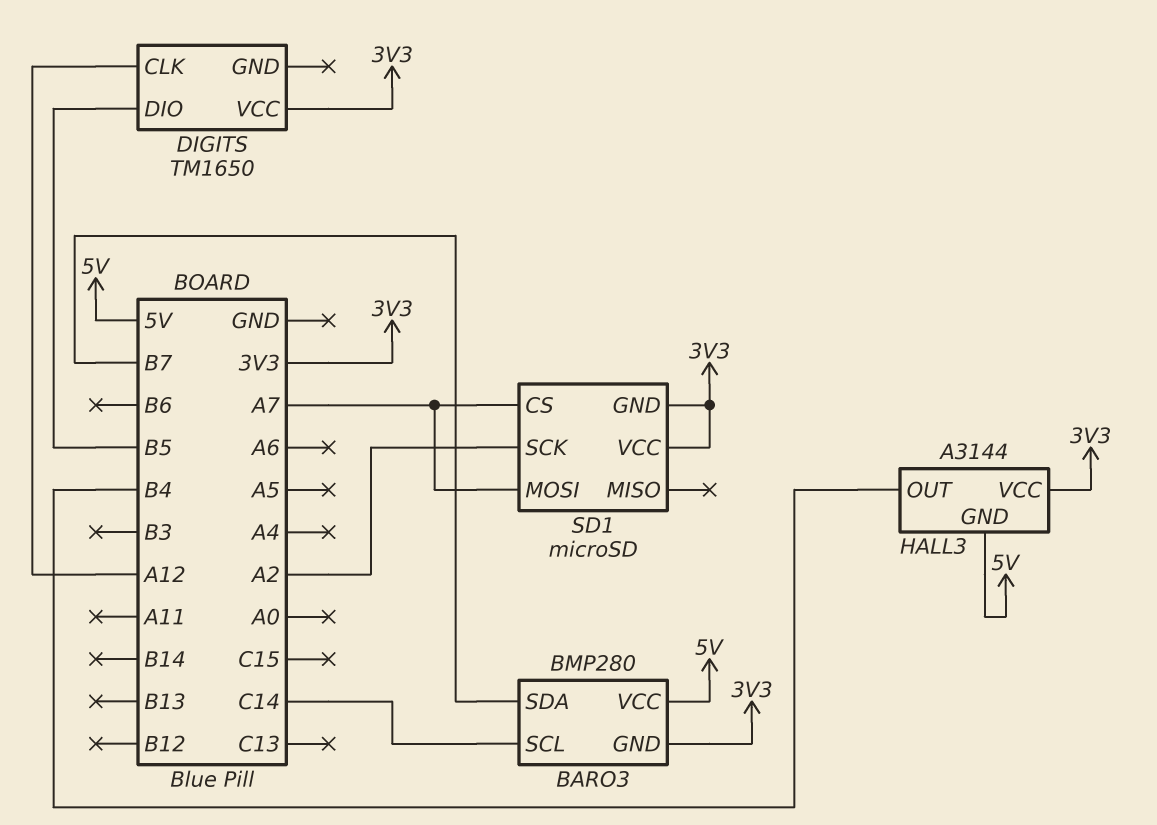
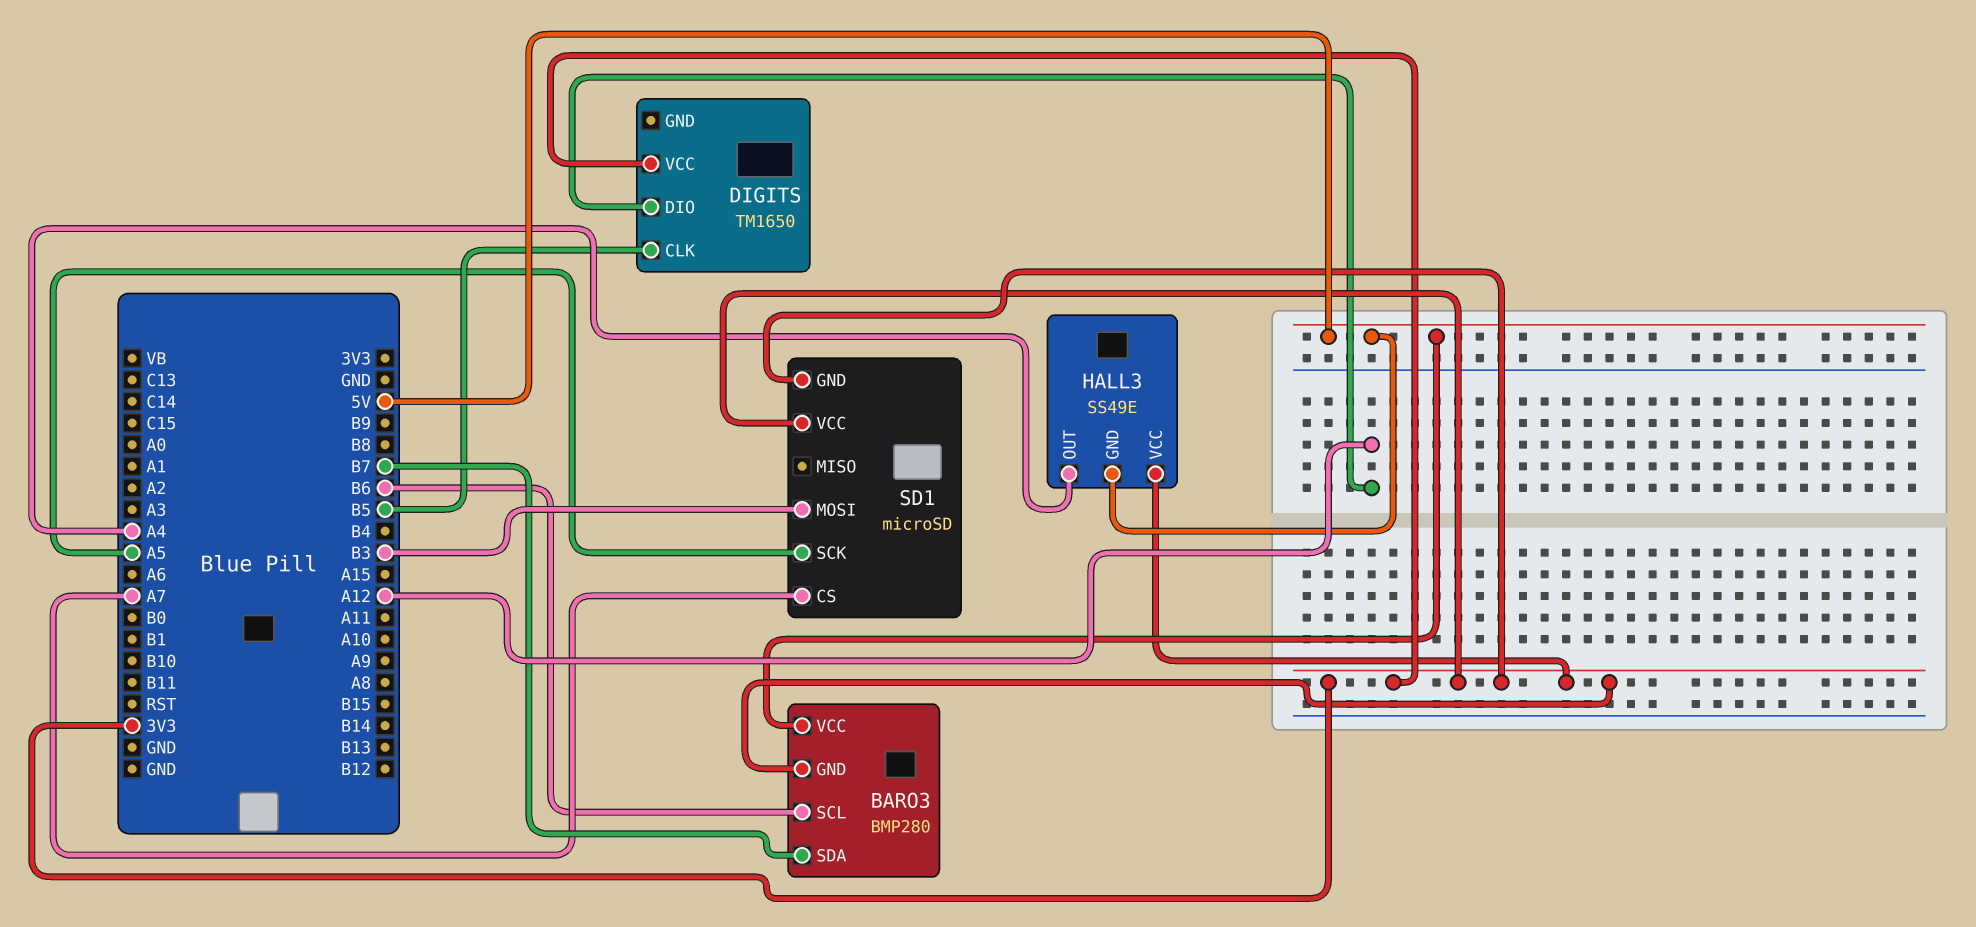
BARO3 pin SCL: C14 -> B6
DIGITS pin CLK: A12 -> B5
DIGITS pin DIO: B5 -> A12
HALL3: A3144 -> SS49E
HALL3 pin OUT: B4 -> A4
SD1 pin MOSI: A7 -> B3
SD1 pin SCK: A2 -> A5

